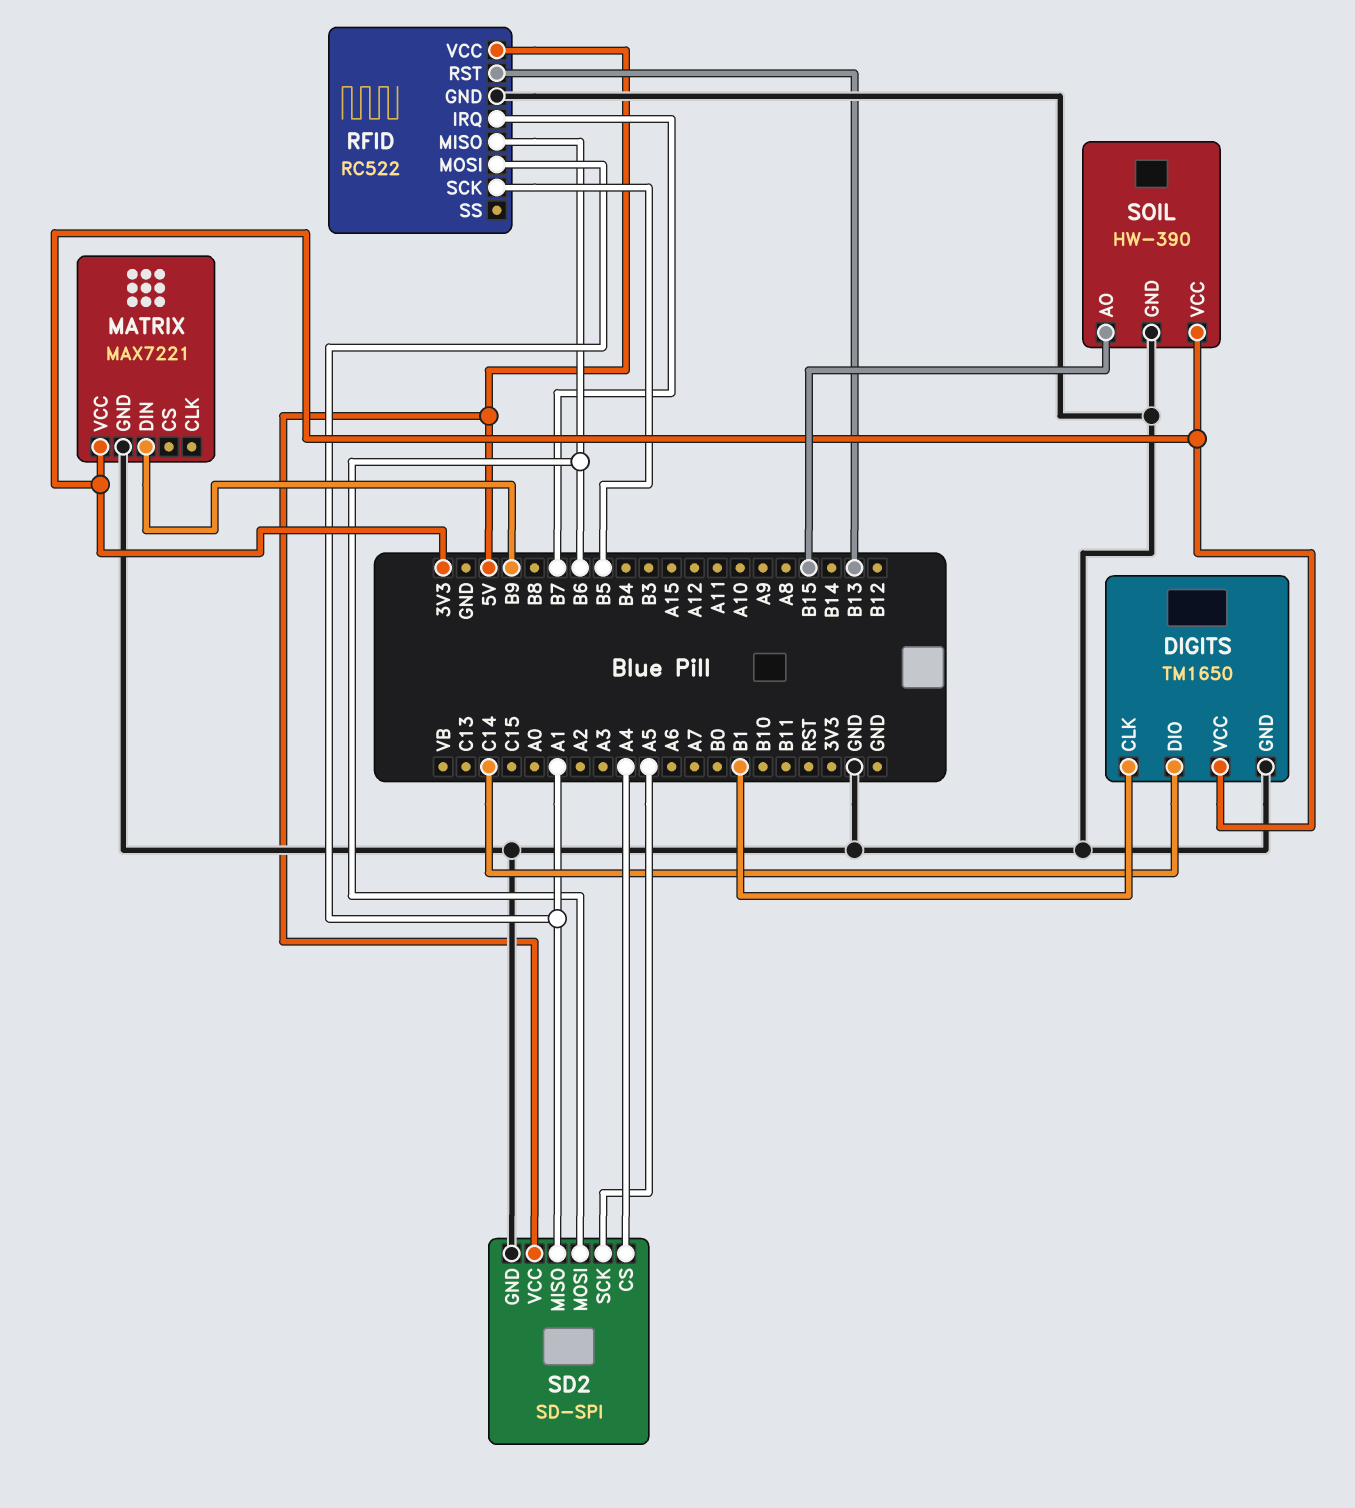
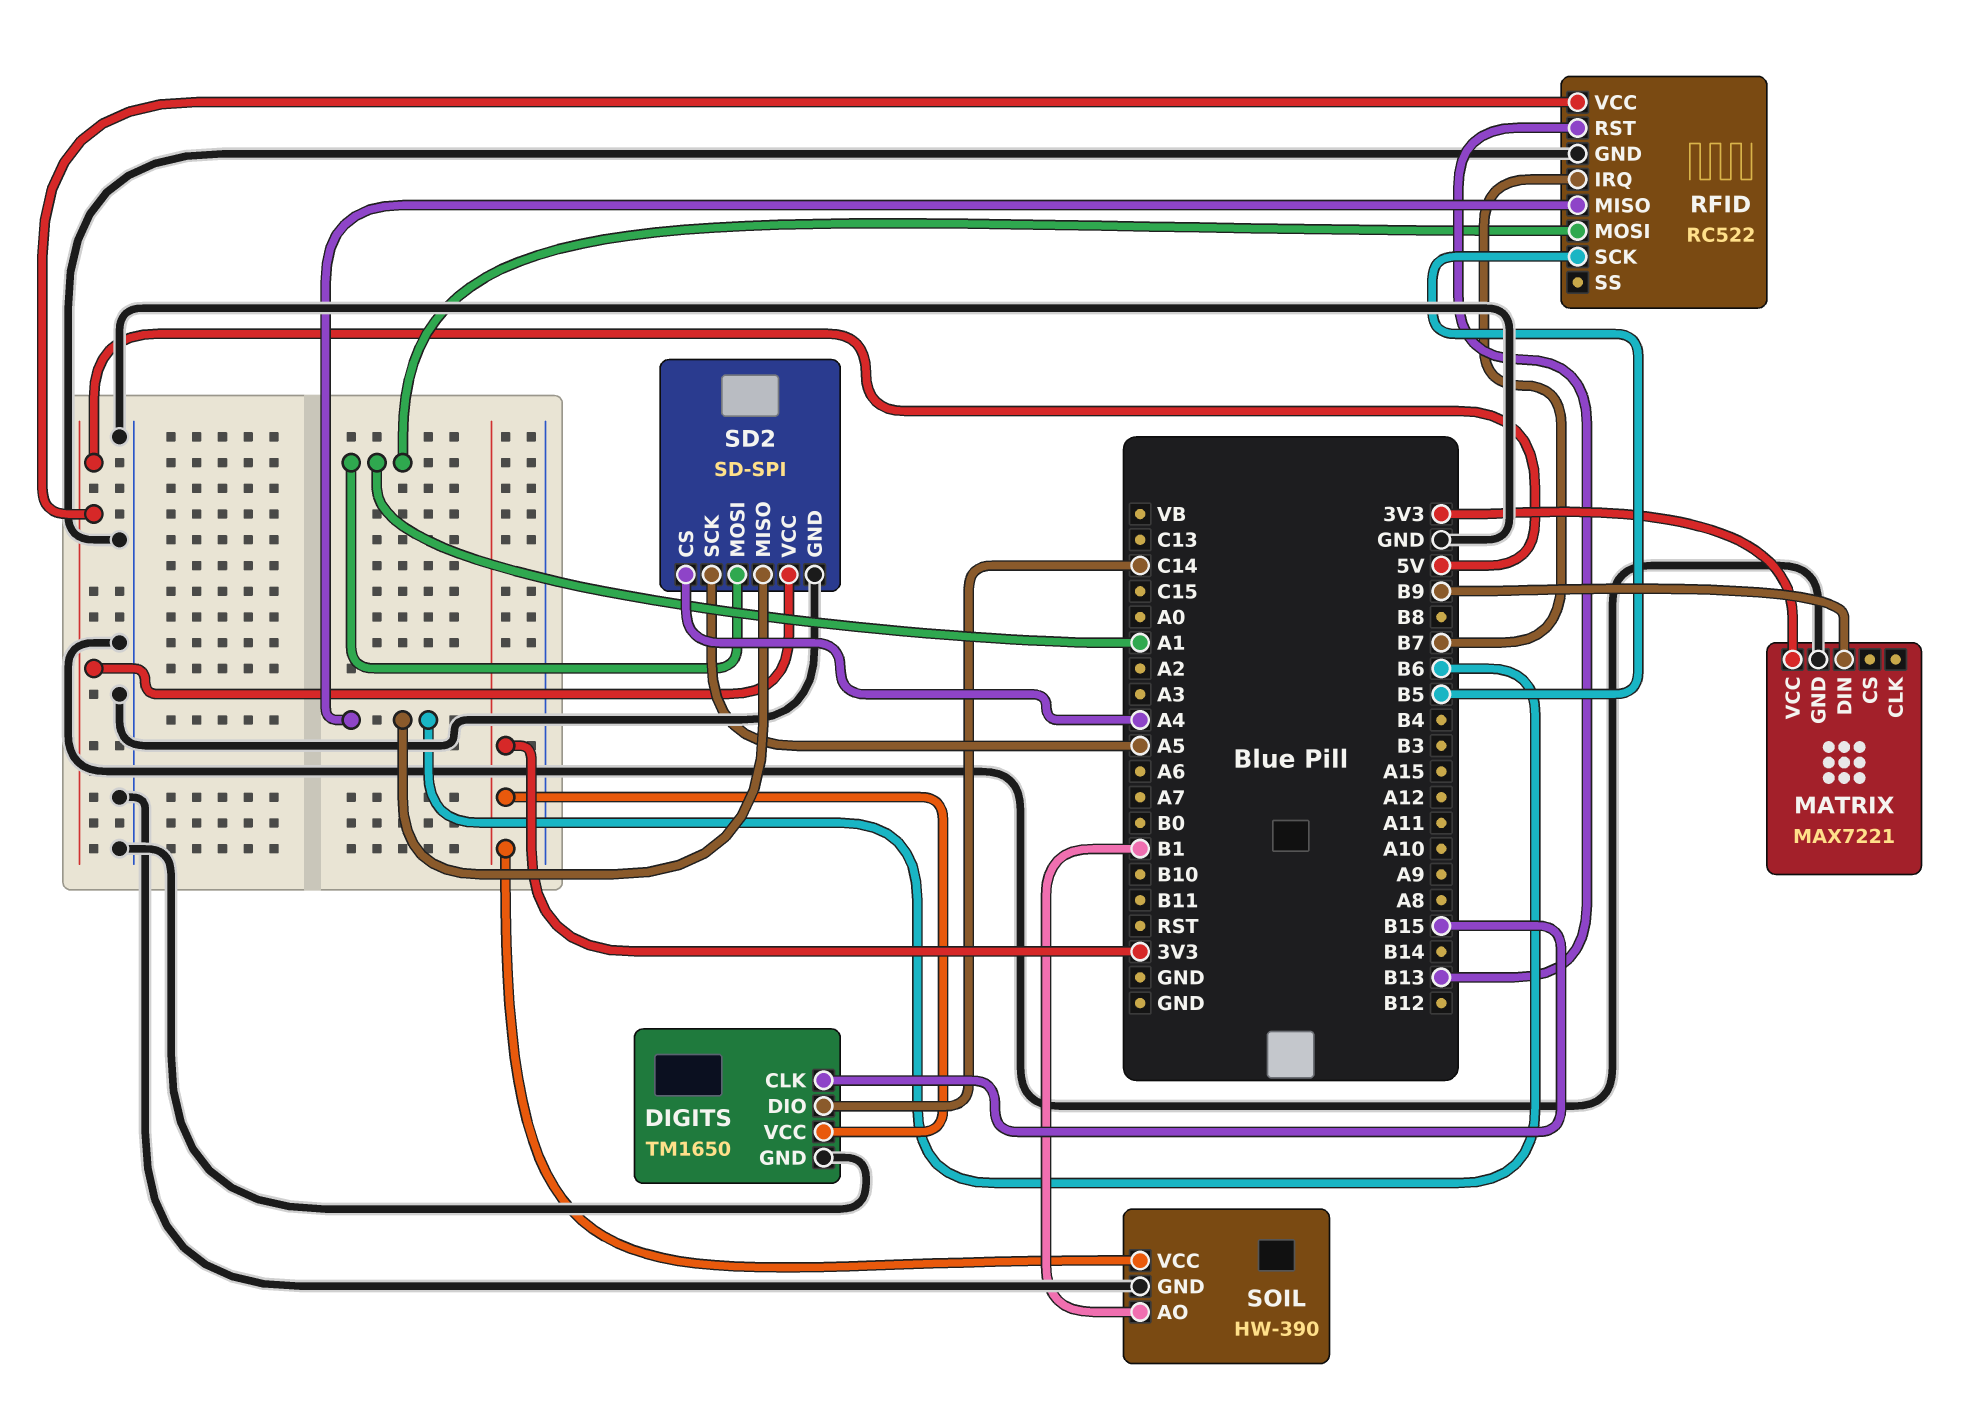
DIGITS pin CLK: B1 -> B15
SD2 pin MISO: A1 -> B6
SD2 pin MOSI: B6 -> A1
SOIL pin AO: B15 -> B1

